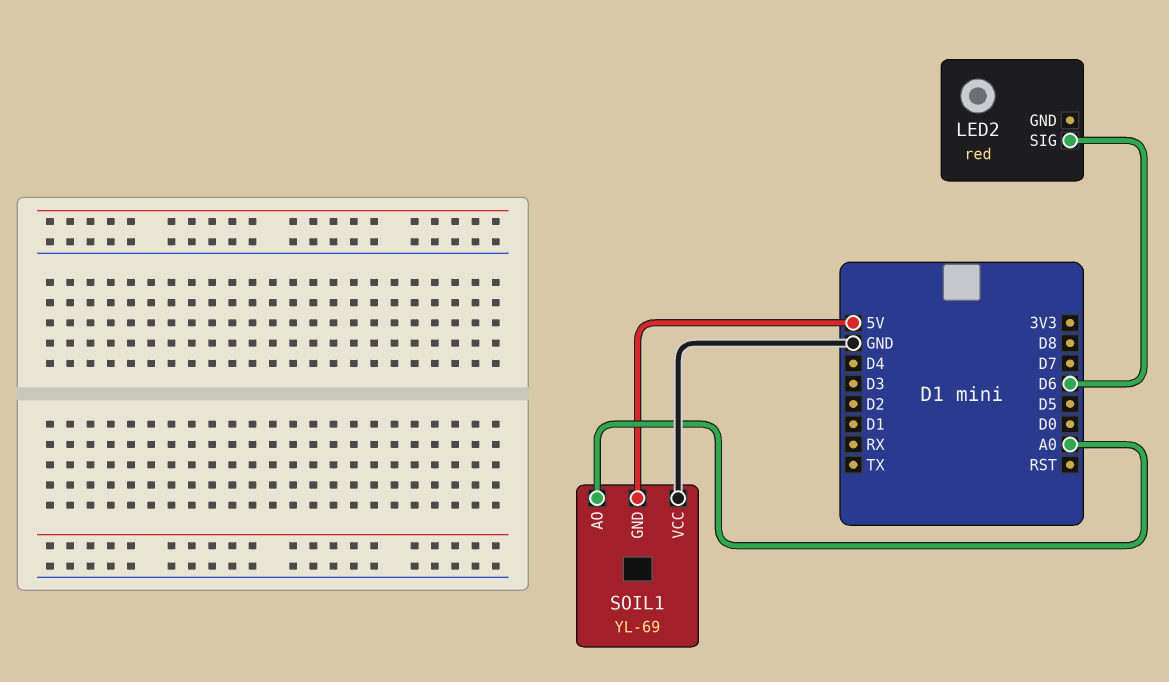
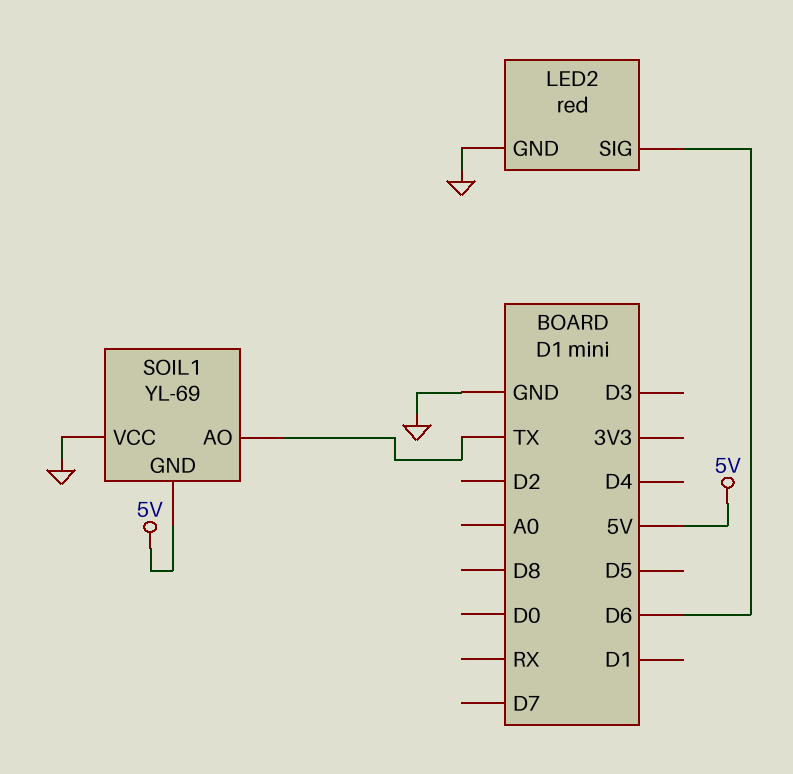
LED2 pin GND: none -> GND
SOIL1 pin AO: A0 -> TX

